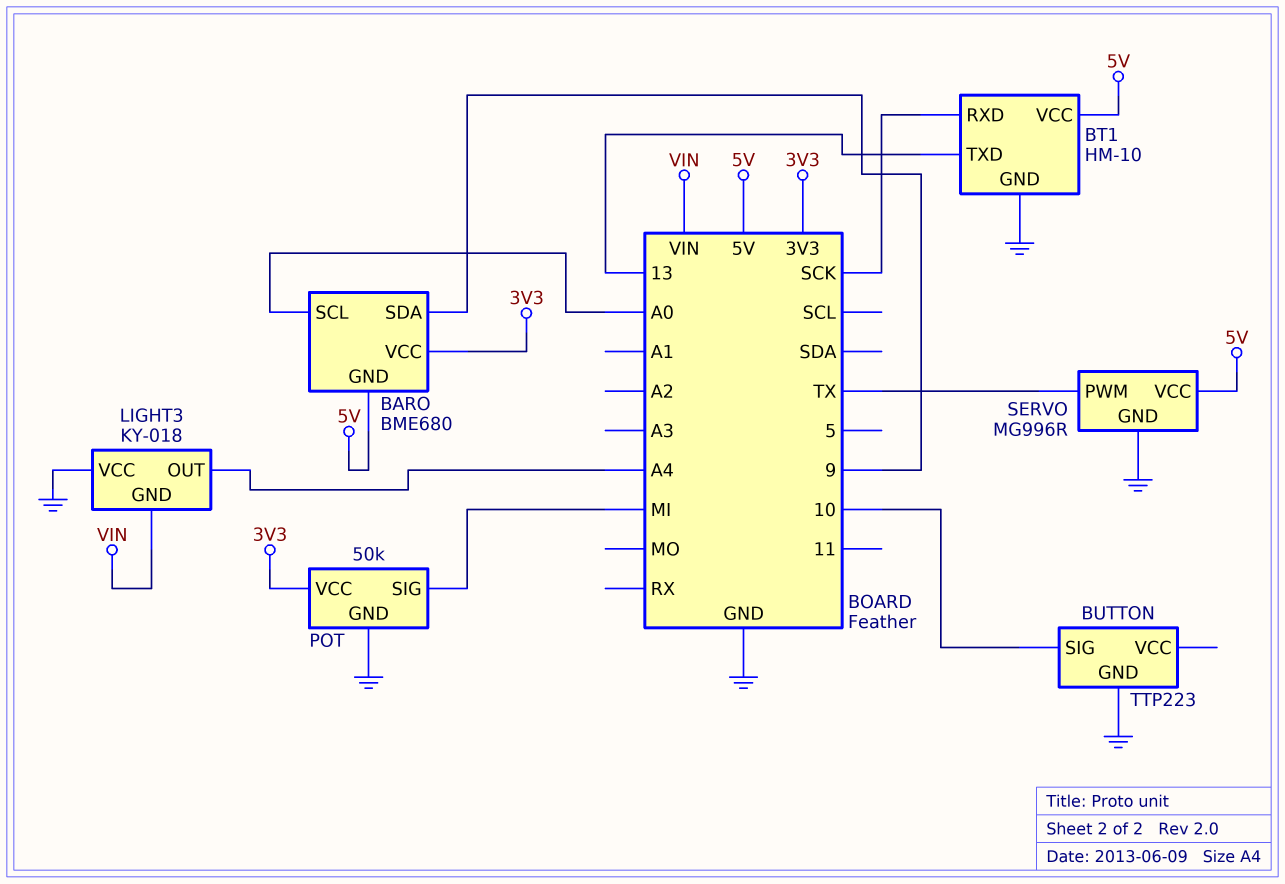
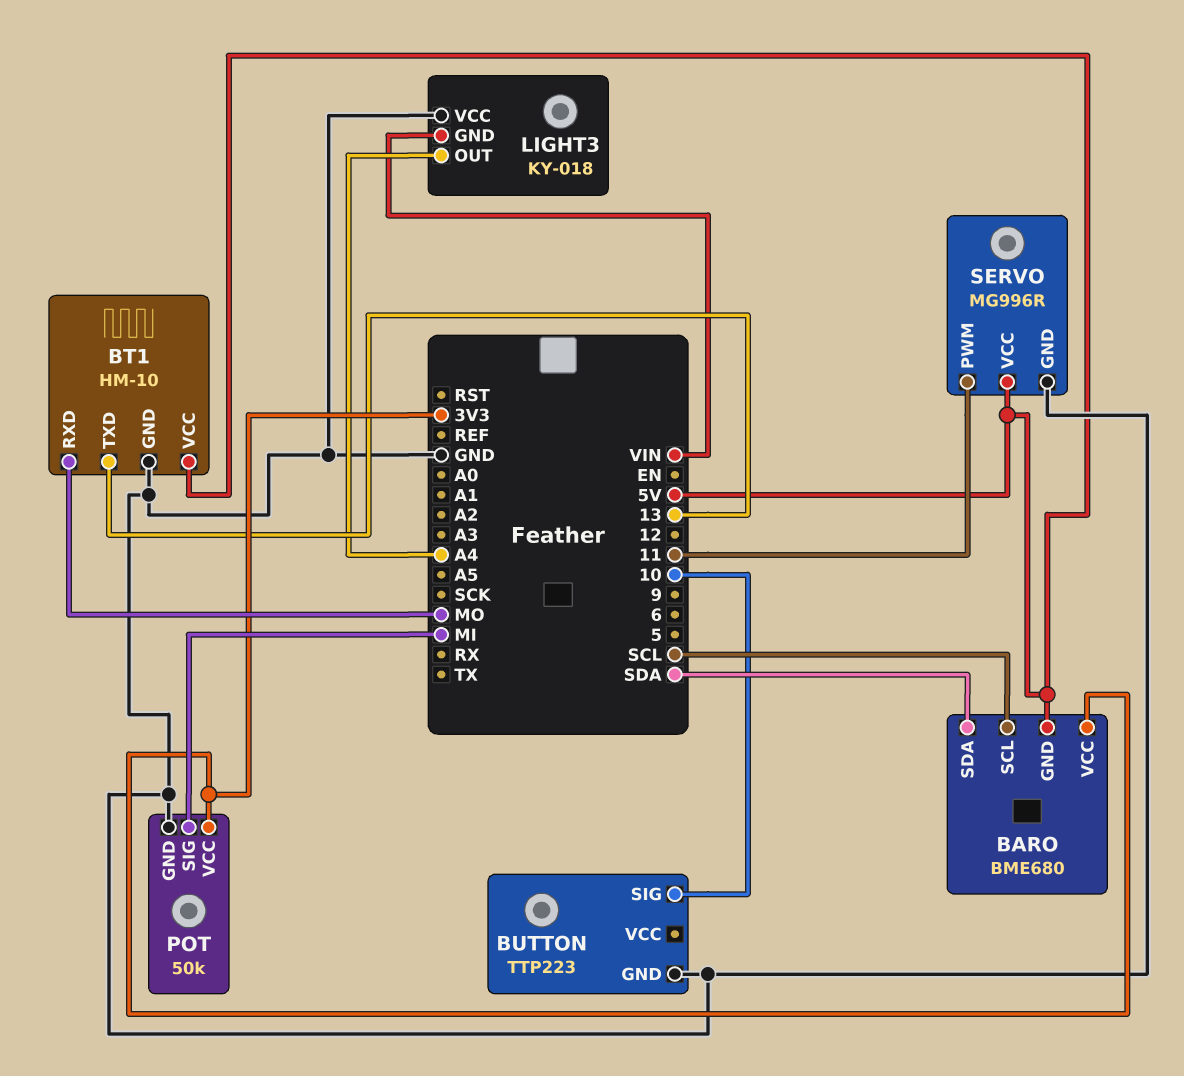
BARO pin SCL: A0 -> SCL
BARO pin SDA: 9 -> SDA
BT1 pin RXD: SCK -> MO
SERVO pin PWM: TX -> 11

